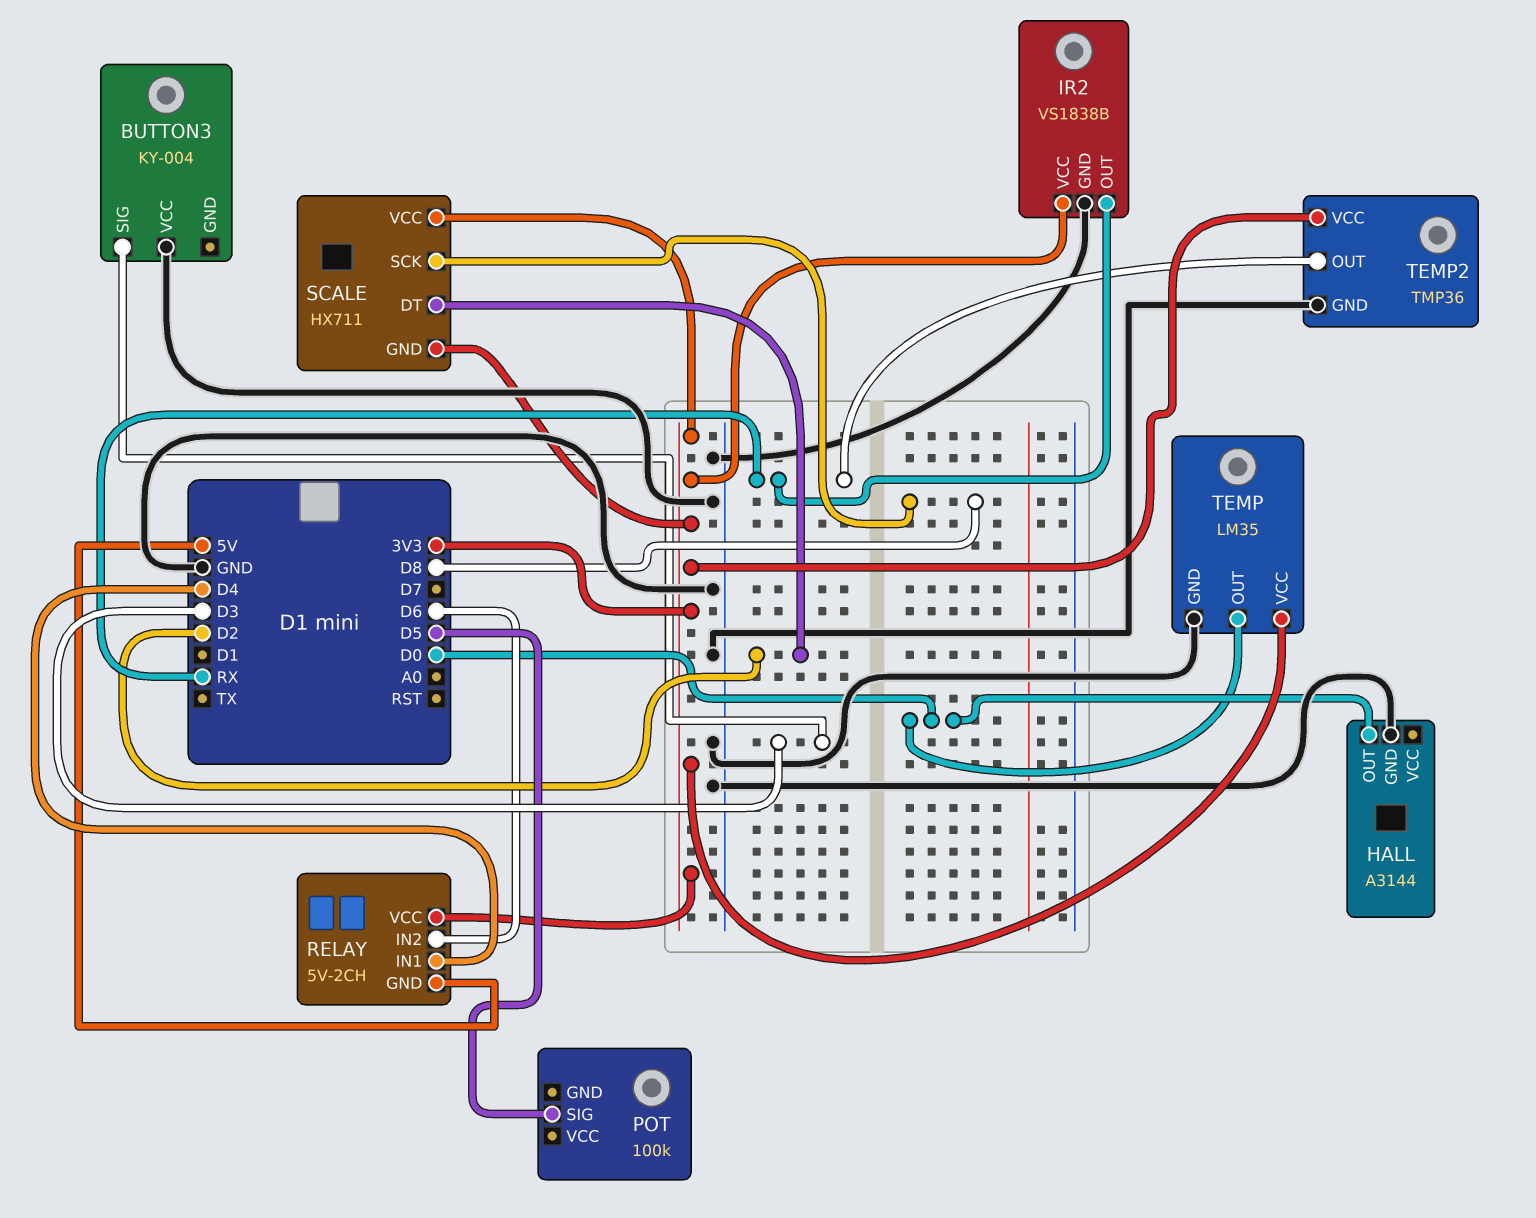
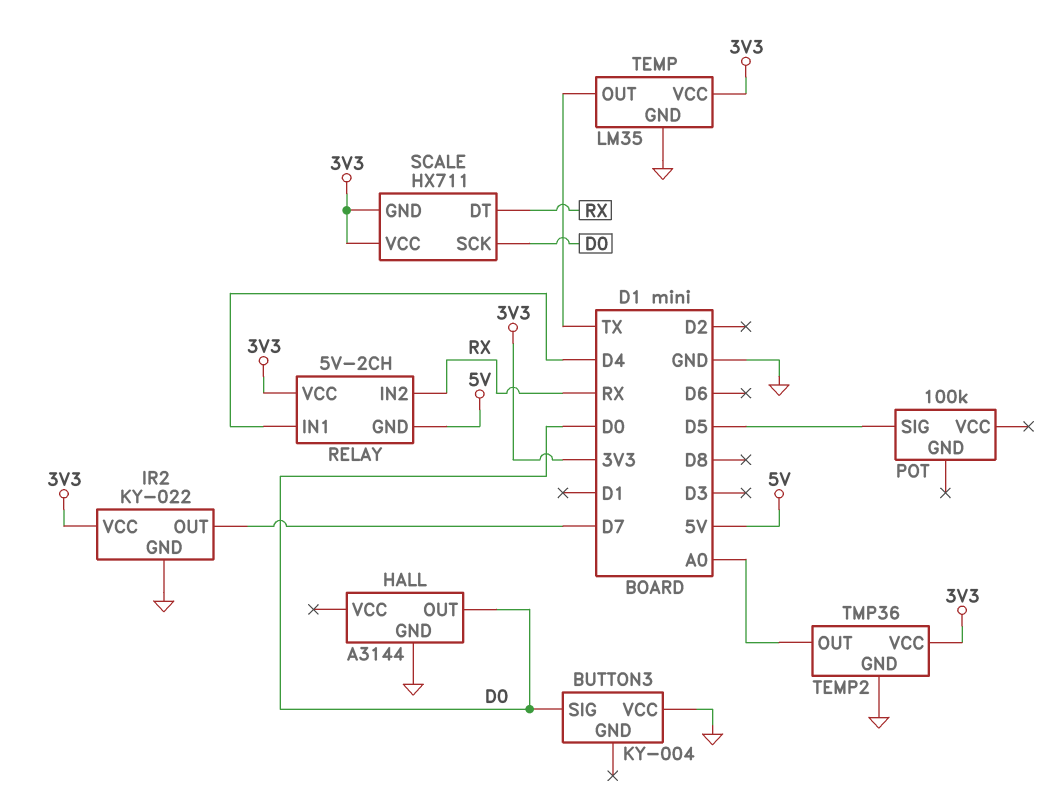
BUTTON3 pin SIG: D3 -> D0
IR2: VS1838B -> KY-022
IR2 pin OUT: RX -> D7
RELAY pin IN2: D6 -> RX
SCALE pin DT: D2 -> RX
SCALE pin SCK: D8 -> D0
TEMP pin OUT: D0 -> TX
TEMP2 pin OUT: RX -> A0

